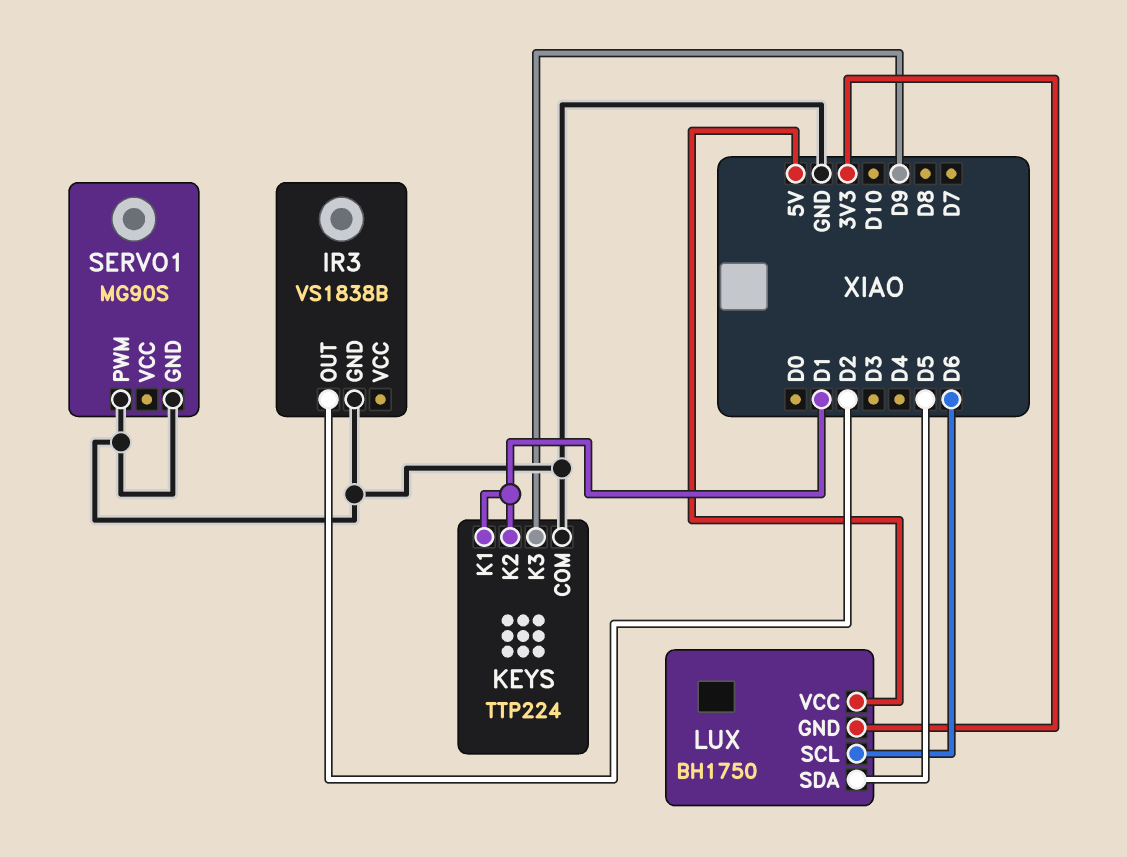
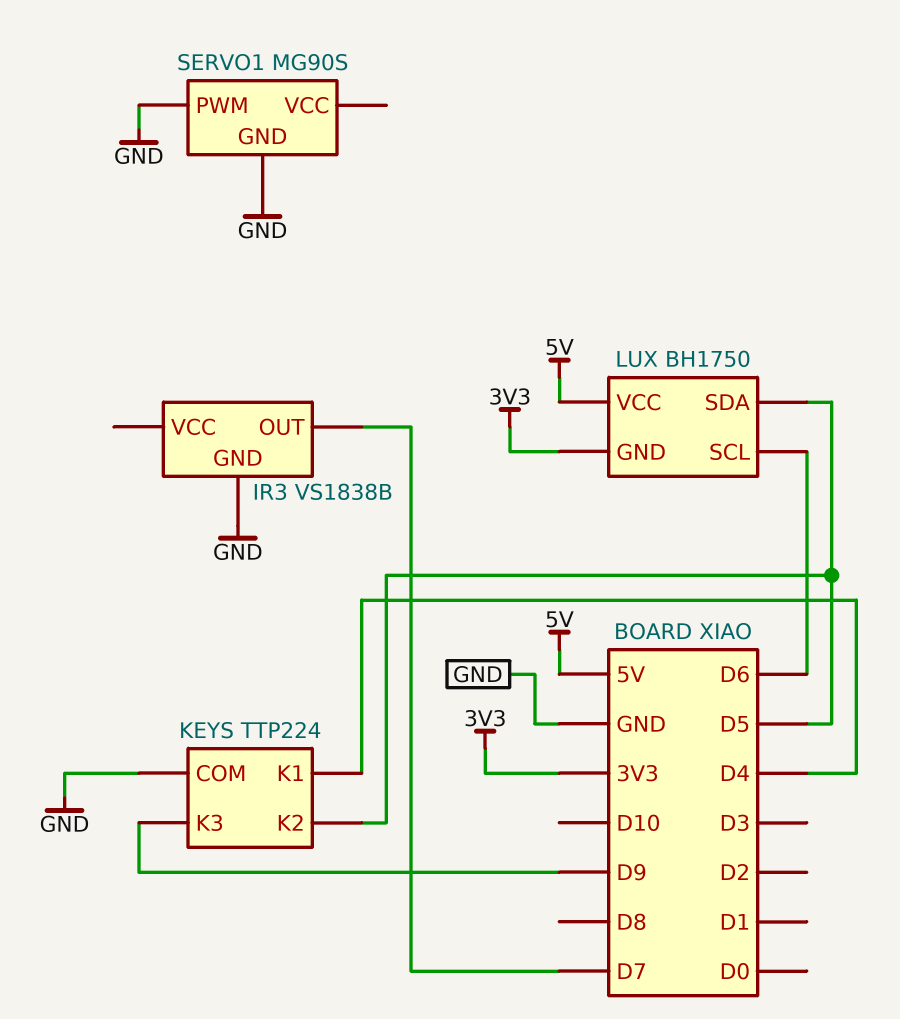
IR3 pin OUT: D2 -> D7
KEYS pin K1: D1 -> D4
KEYS pin K2: D1 -> D5

